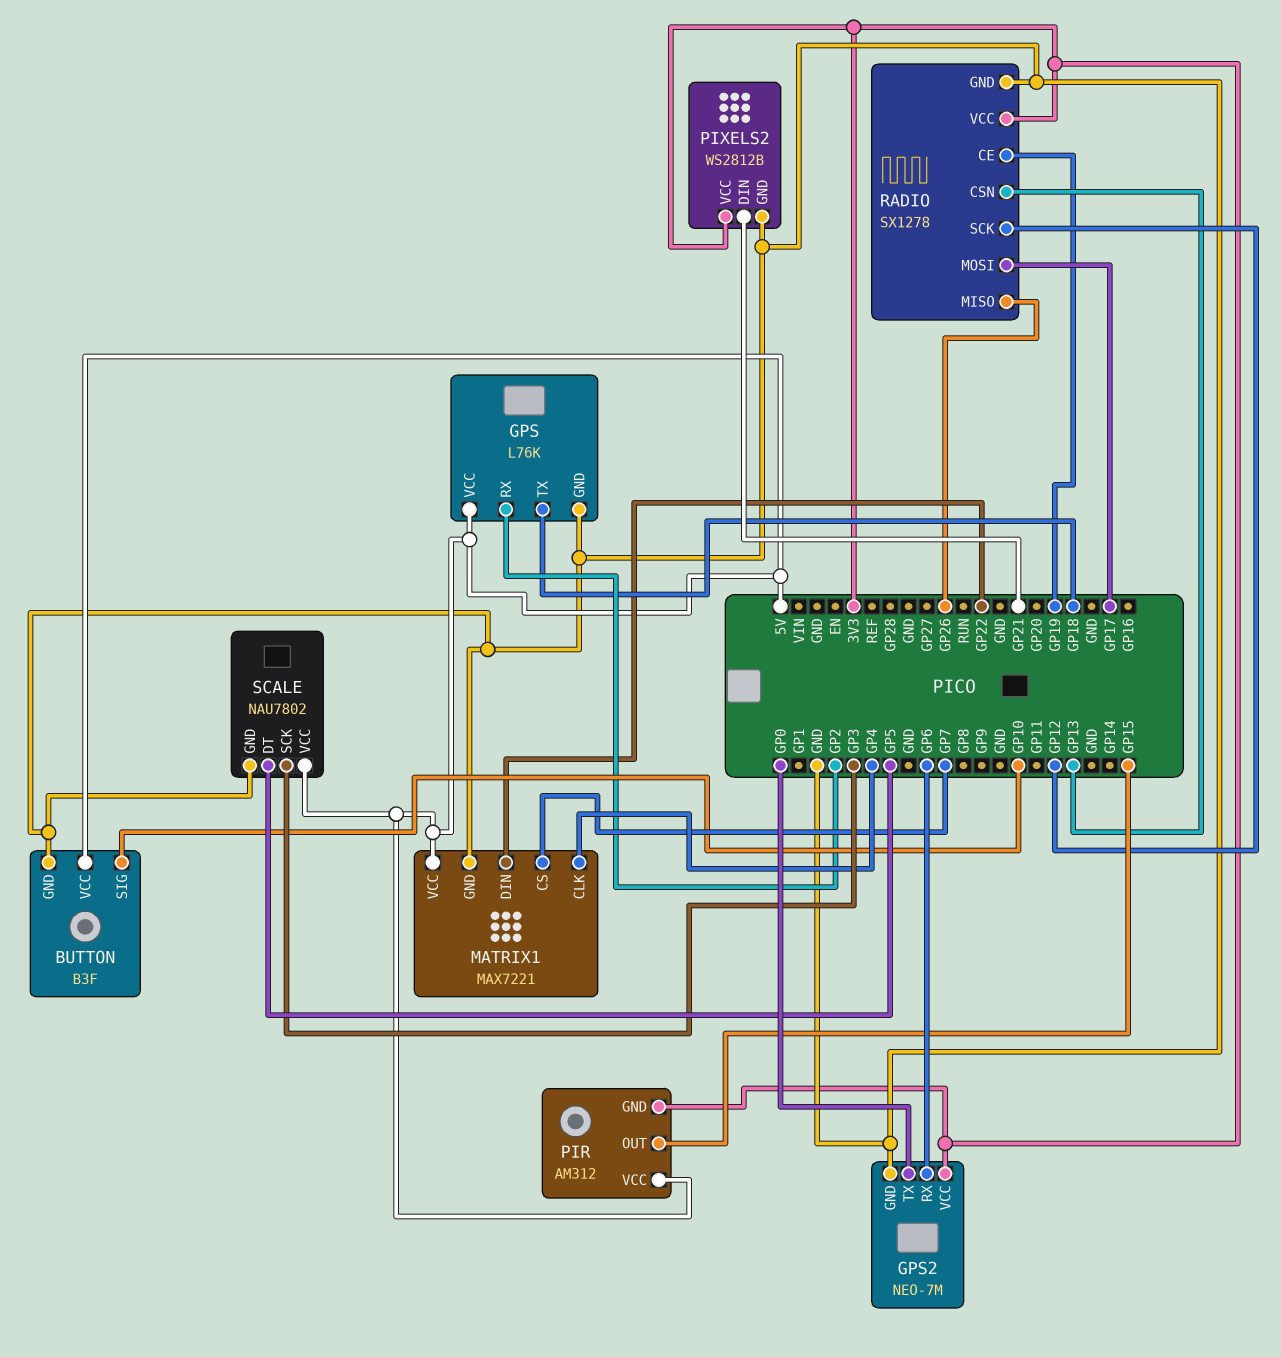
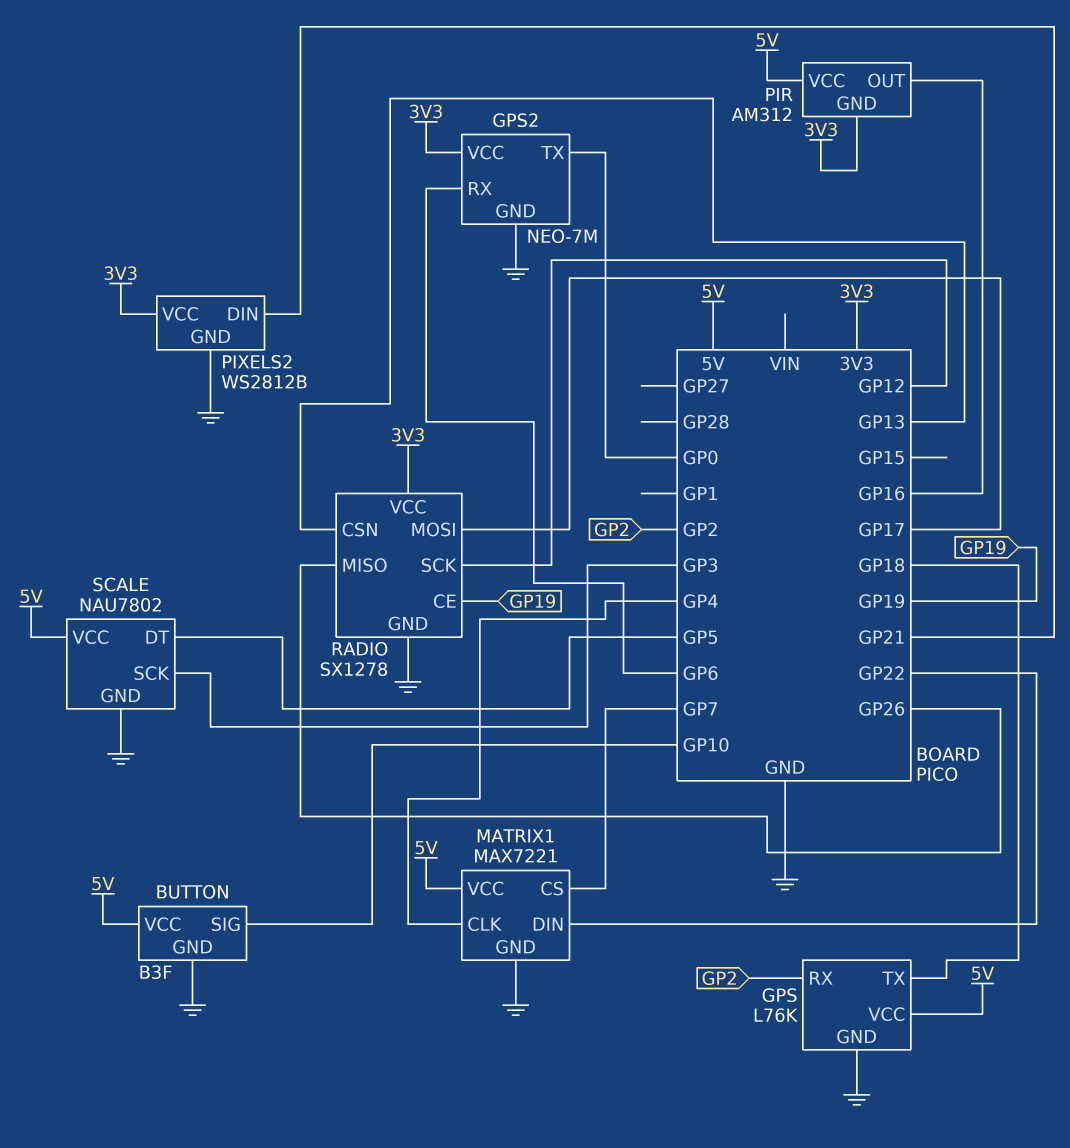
PIR pin OUT: GP15 -> GP16

